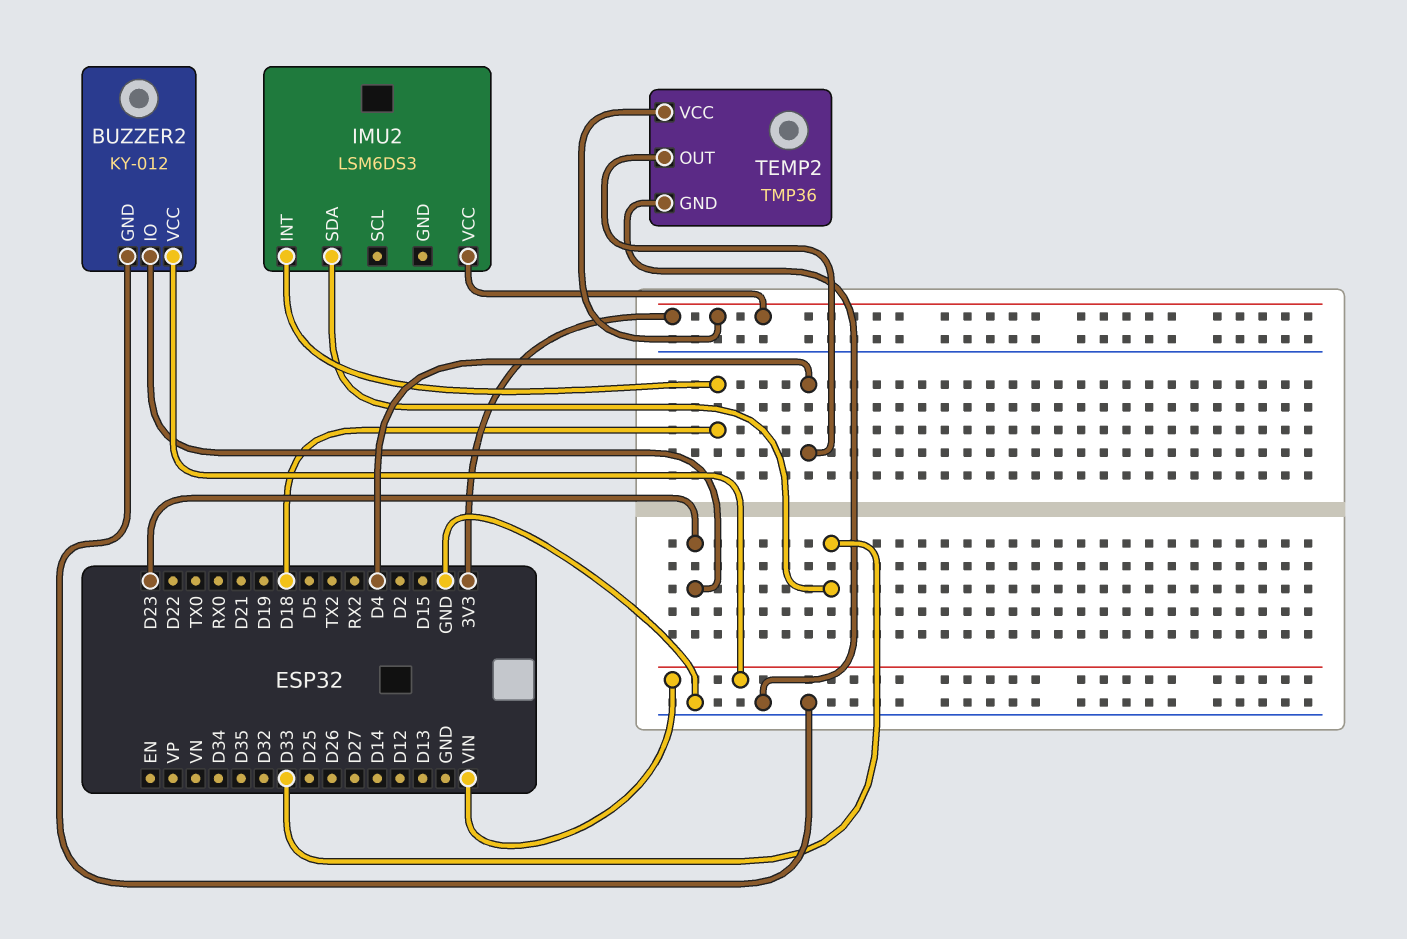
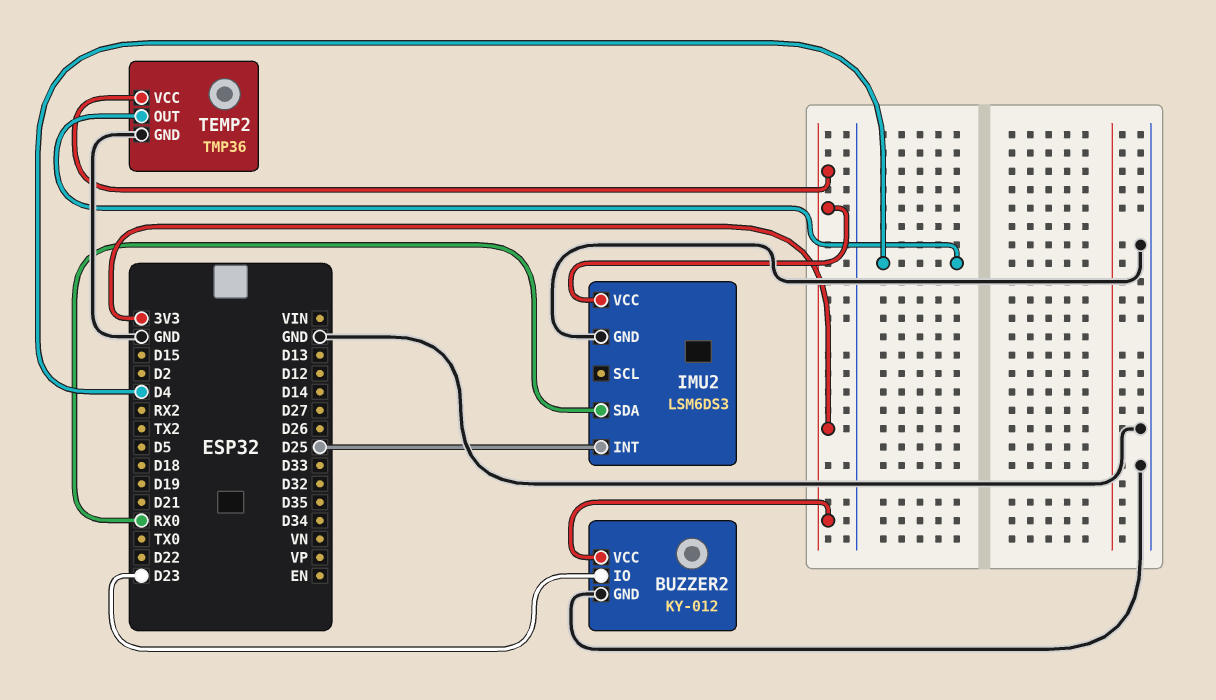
BUZZER2 pin VCC: VIN -> 3V3
IMU2 pin GND: none -> GND
IMU2 pin INT: D18 -> D25
IMU2 pin SDA: D33 -> RX0

